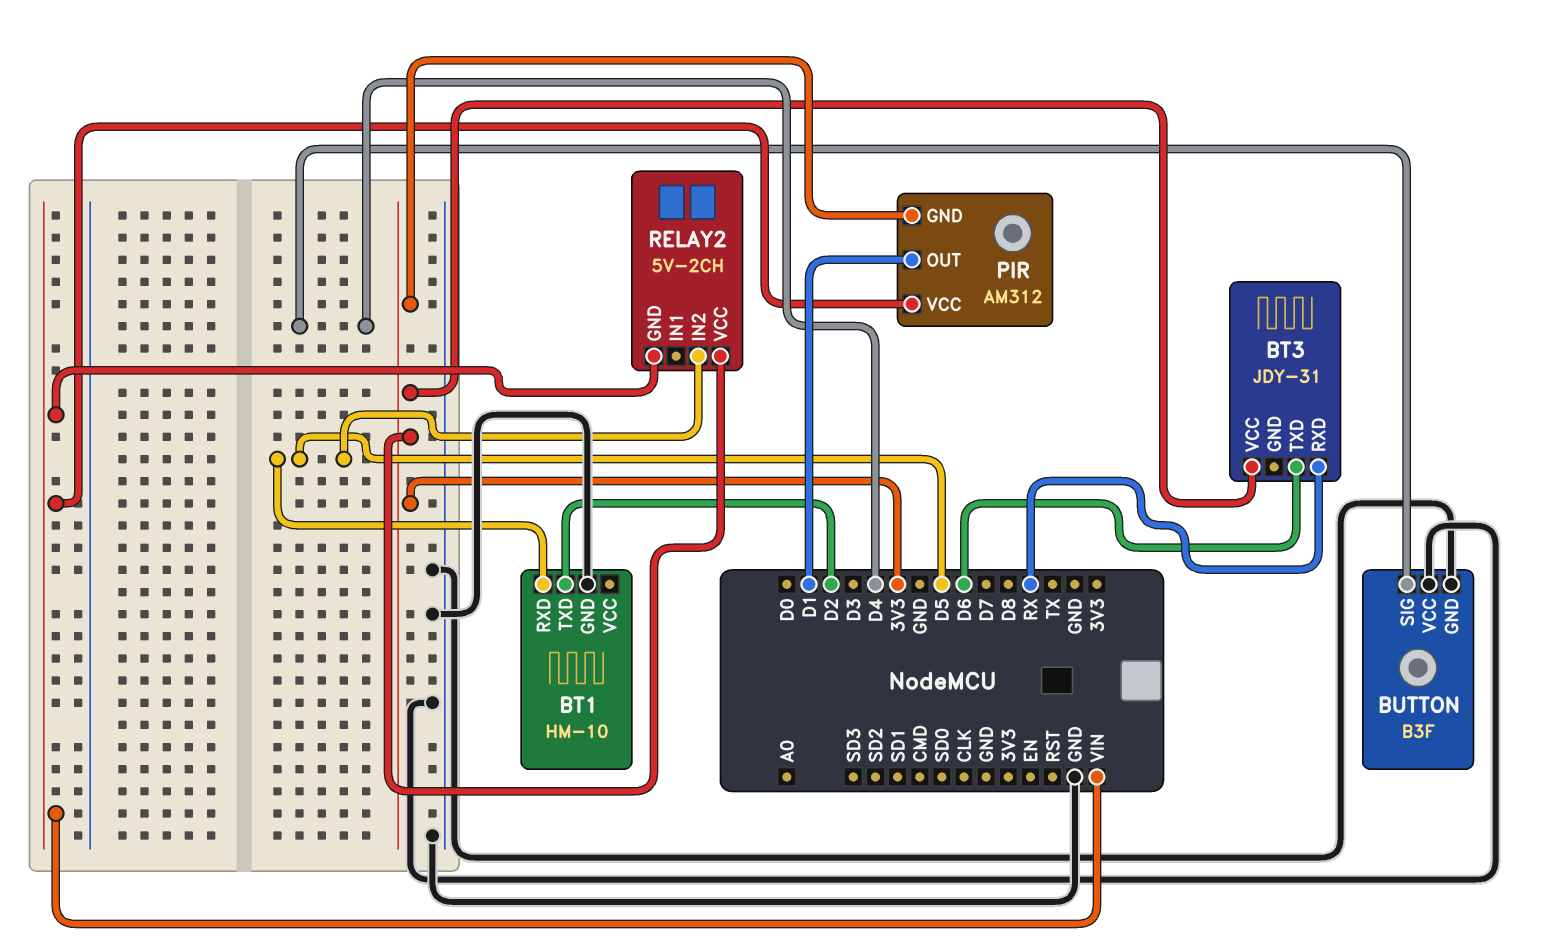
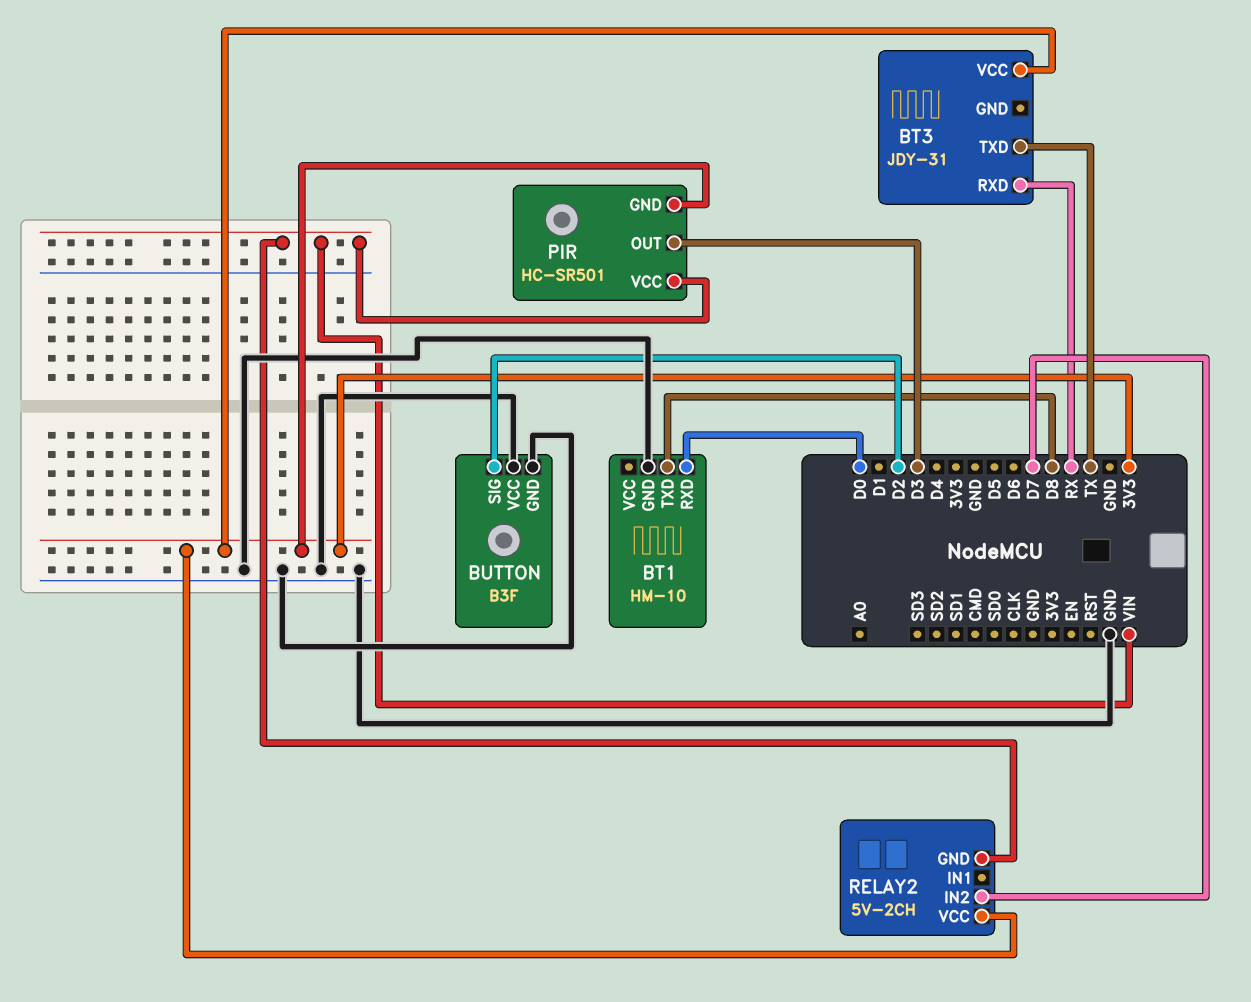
BT1 pin RXD: D5 -> D0
BT1 pin TXD: D2 -> D8
BT3 pin TXD: D6 -> TX
BUTTON pin SIG: D4 -> D2
PIR: AM312 -> HC-SR501
PIR pin OUT: D1 -> D3
RELAY2 pin IN2: D5 -> D7

